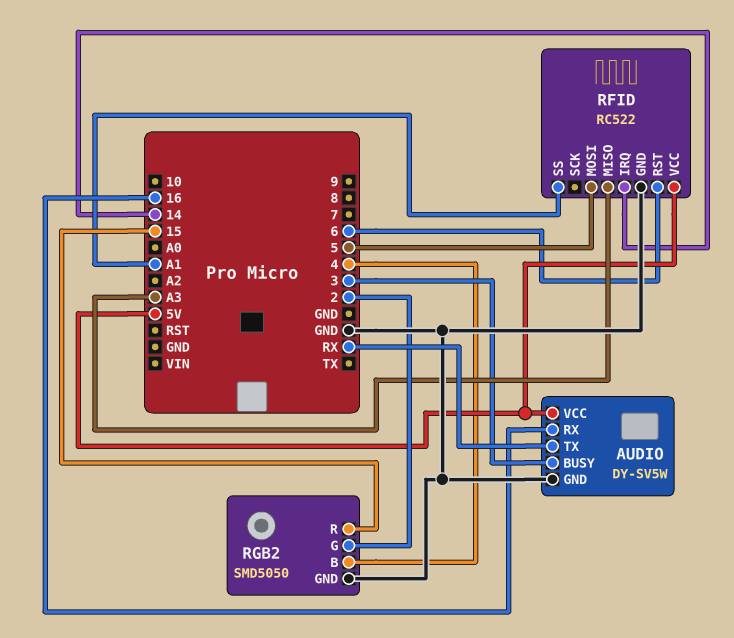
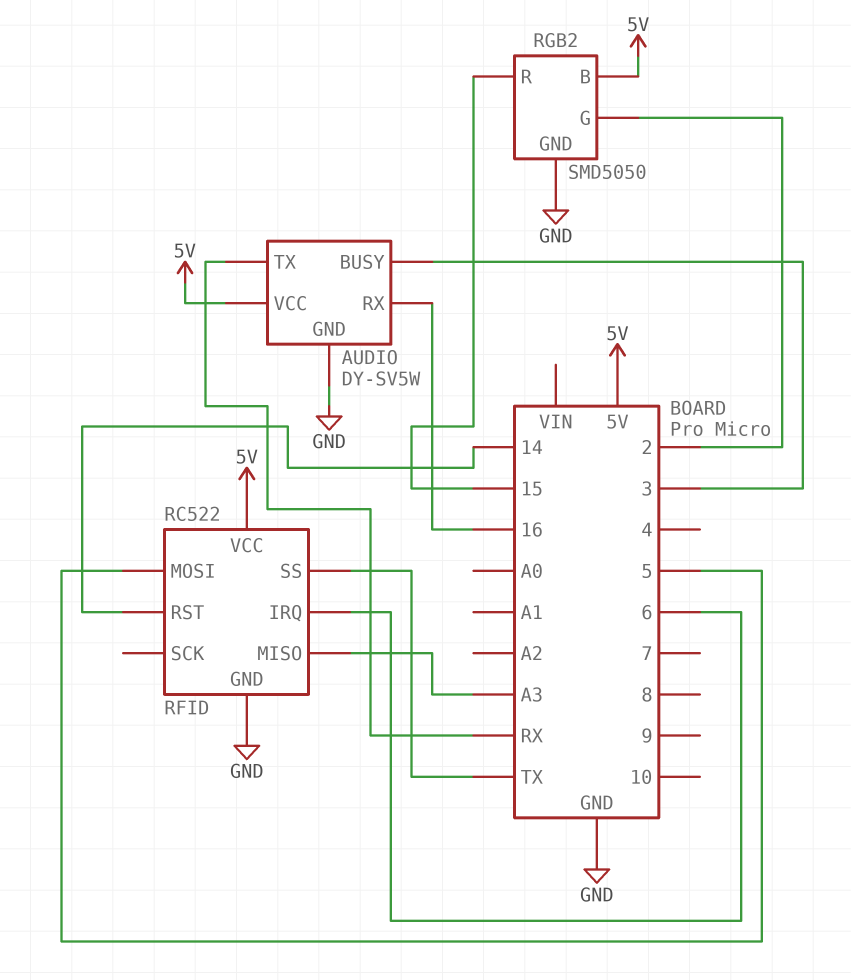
RFID pin IRQ: 14 -> 6
RFID pin RST: 6 -> 14
RFID pin SS: A1 -> TX
RGB2 pin B: 4 -> 5V

